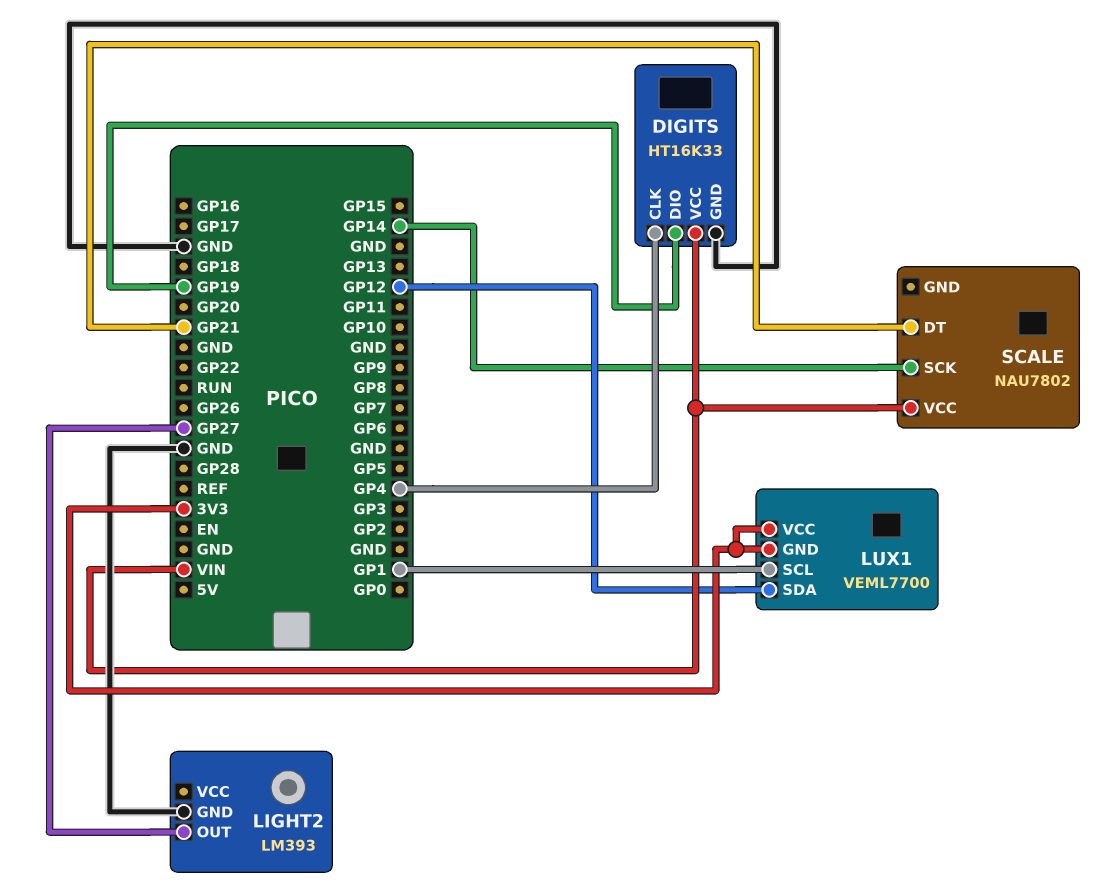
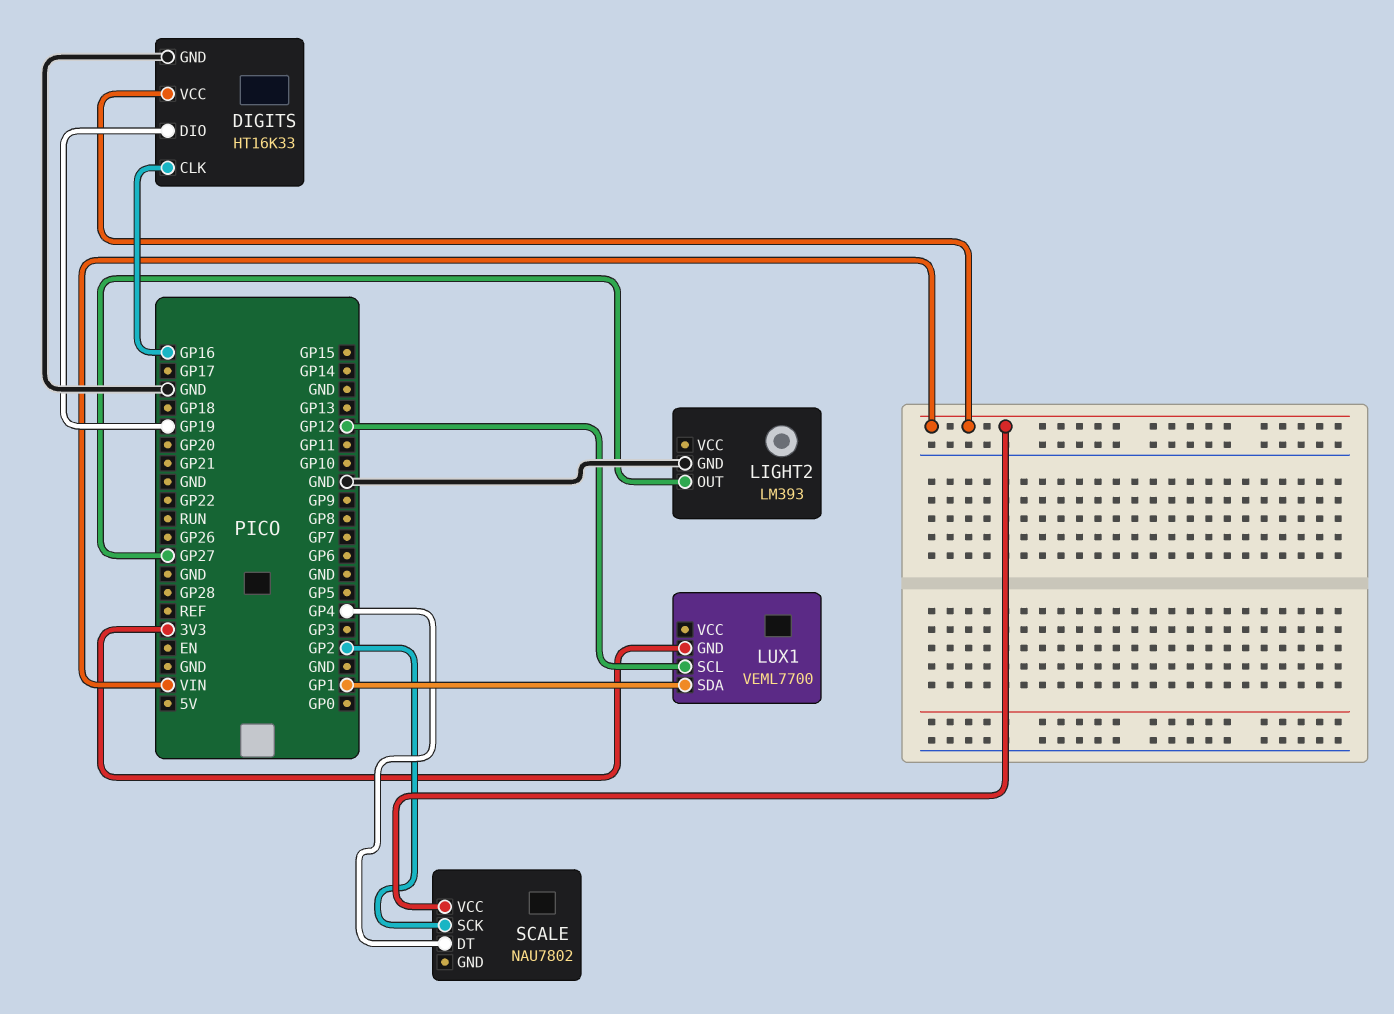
DIGITS pin CLK: GP4 -> GP16
LUX1 pin SCL: GP1 -> GP12
LUX1 pin SDA: GP12 -> GP1
LUX1 pin VCC: 3V3 -> none
SCALE pin DT: GP21 -> GP4
SCALE pin SCK: GP14 -> GP2

